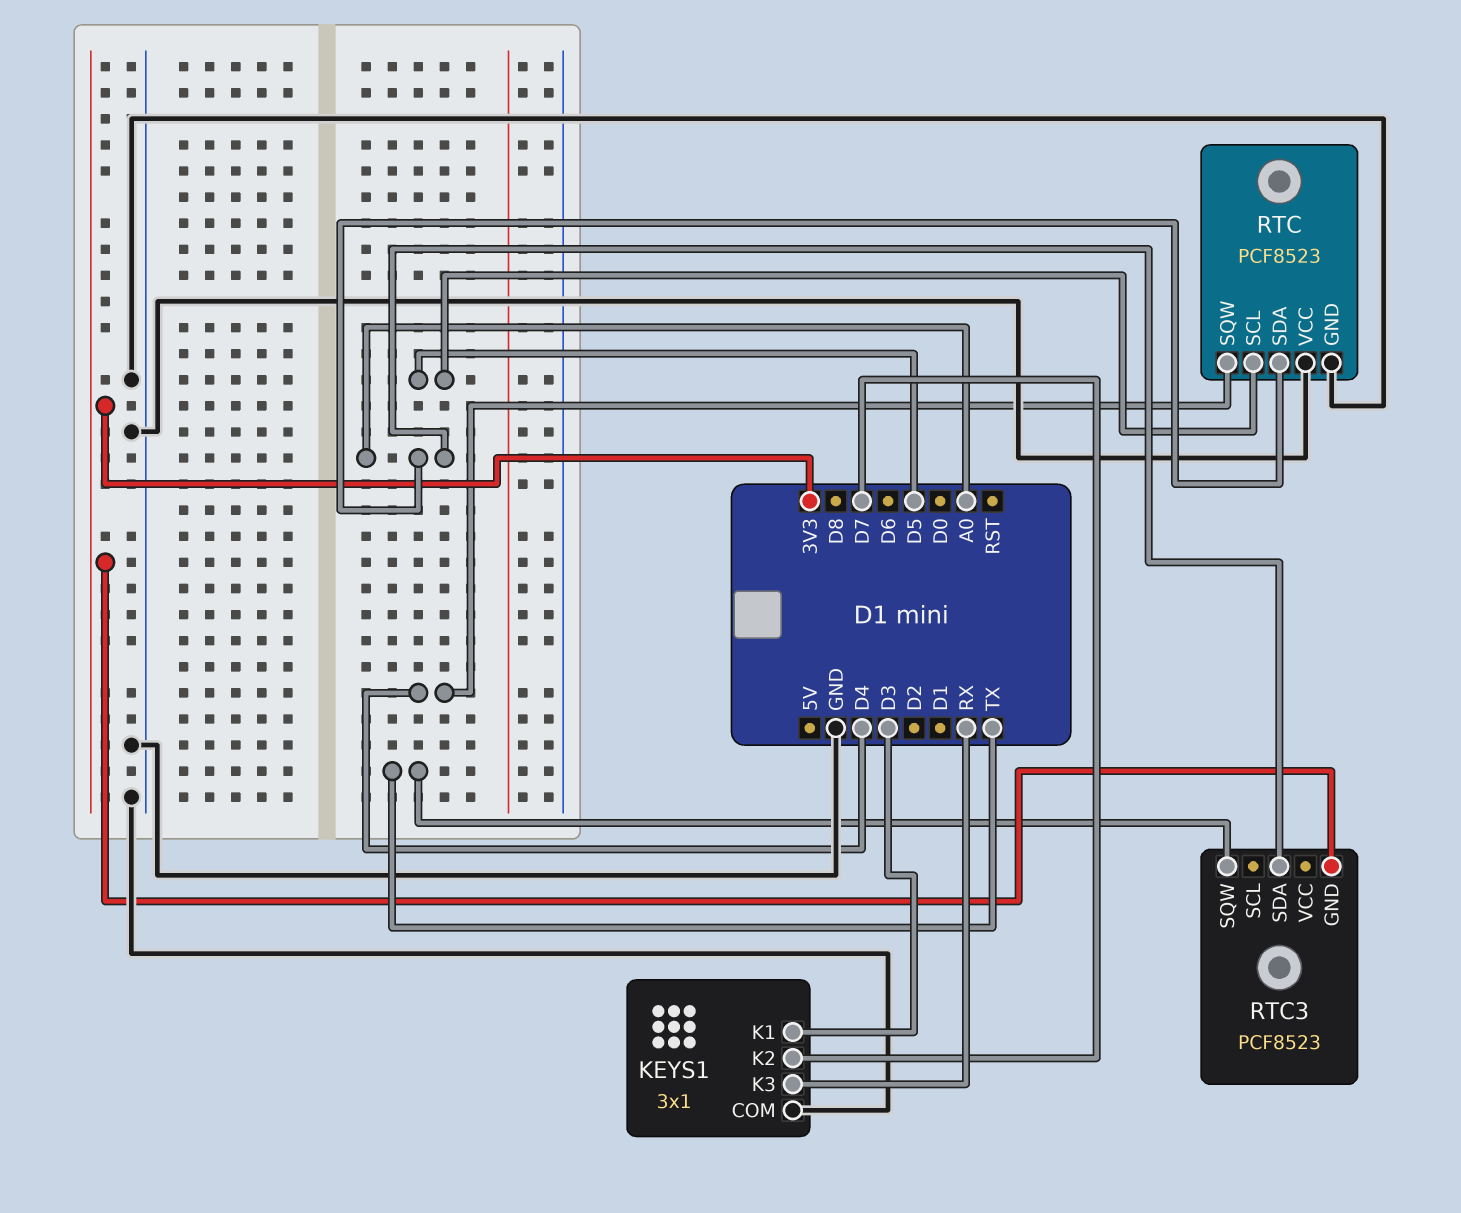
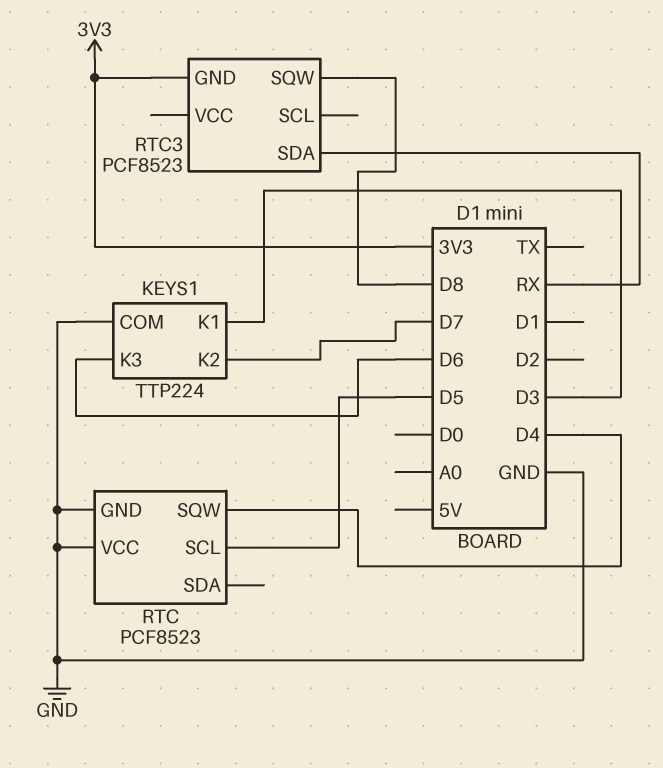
KEYS1: 3x1 -> TTP224
KEYS1 pin K3: RX -> D6
RTC pin SDA: A0 -> none
RTC3 pin SDA: A0 -> RX
RTC3 pin SQW: TX -> D8

